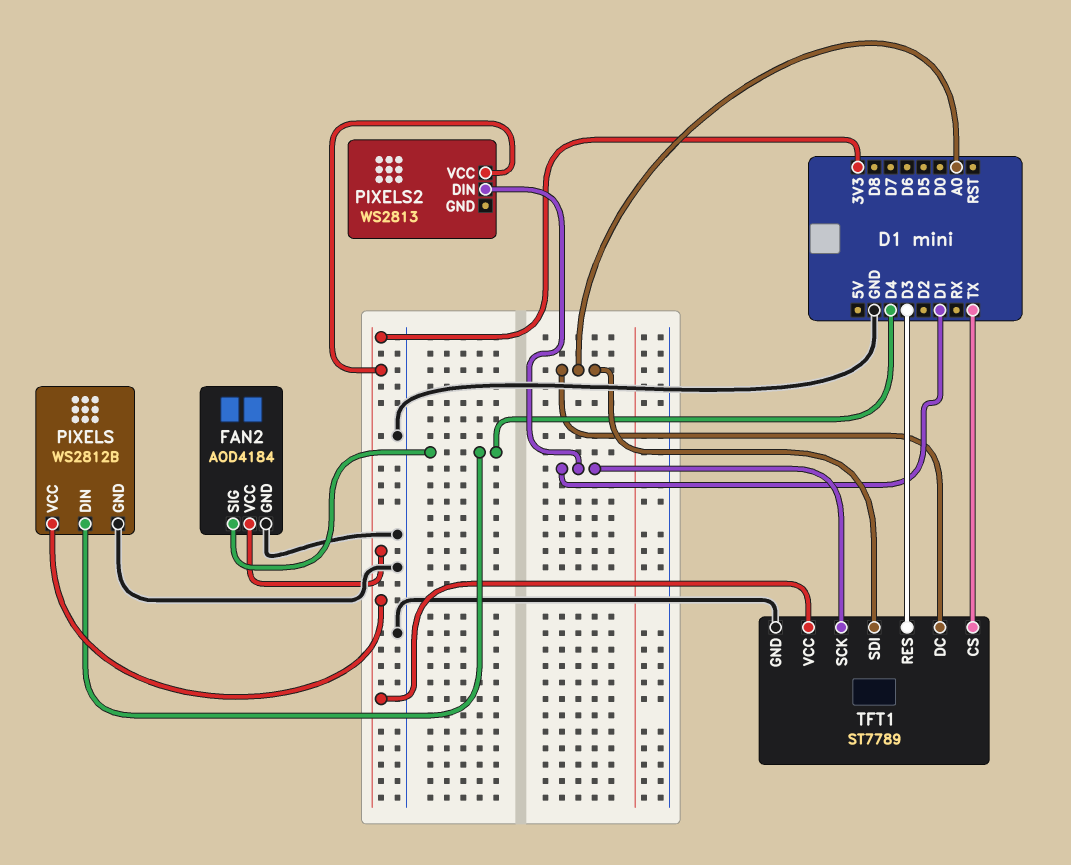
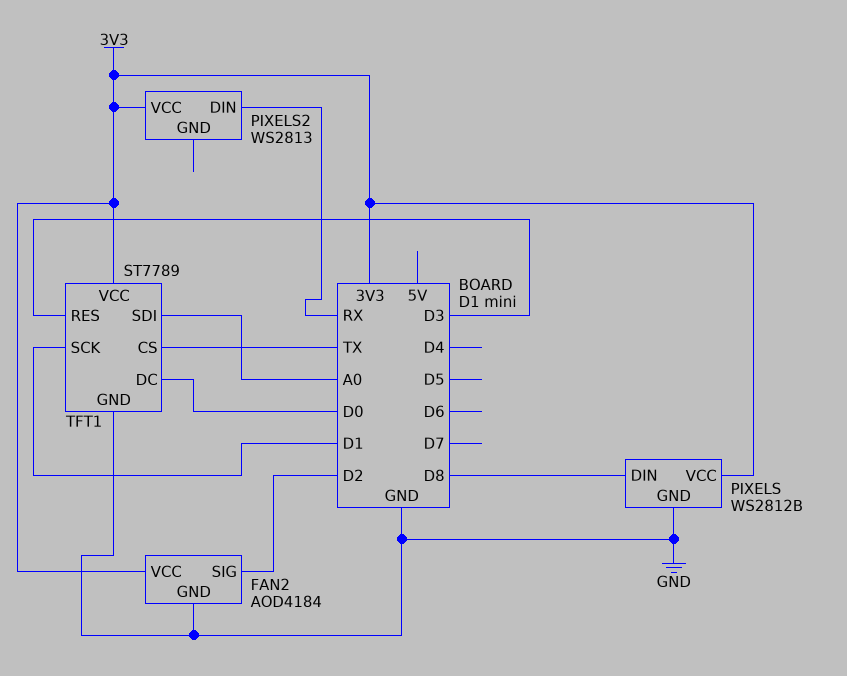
FAN2 pin SIG: D4 -> D2
PIXELS pin DIN: D4 -> D8
PIXELS2 pin DIN: D1 -> RX
TFT1 pin DC: A0 -> D0

